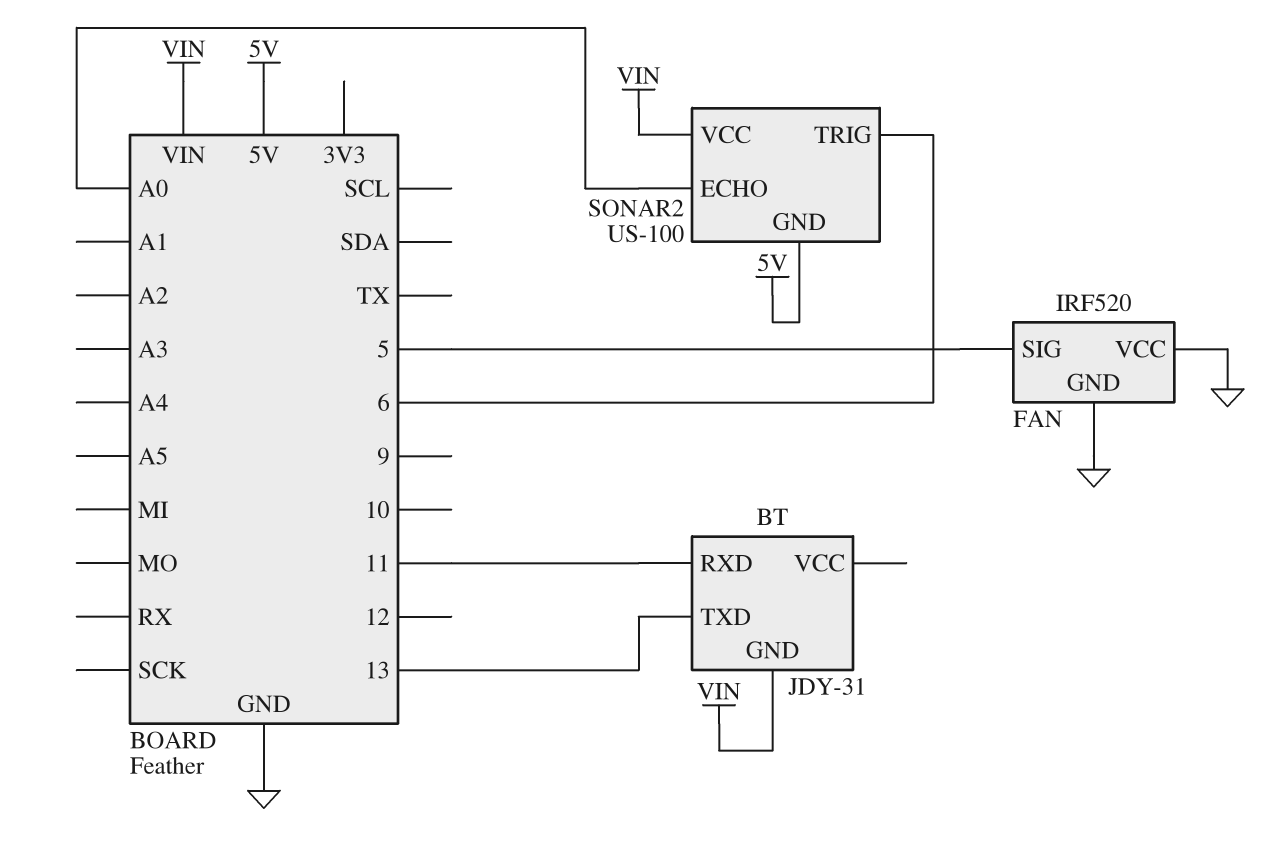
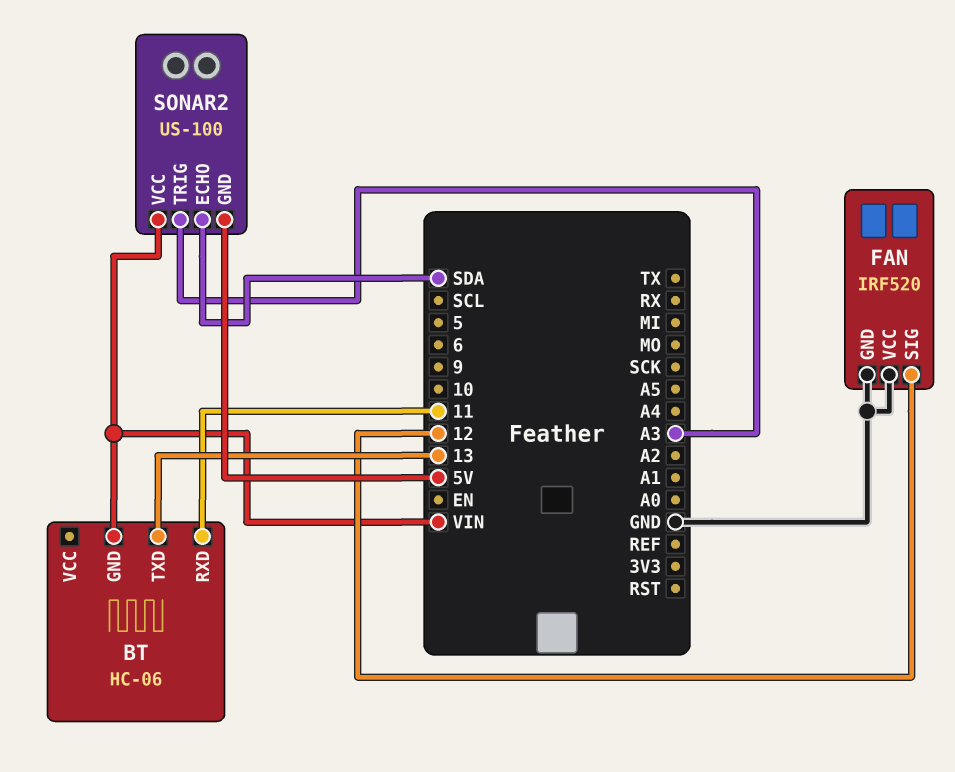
BT: JDY-31 -> HC-06
FAN pin SIG: 5 -> 12
SONAR2 pin ECHO: A0 -> SDA
SONAR2 pin TRIG: 6 -> A3

